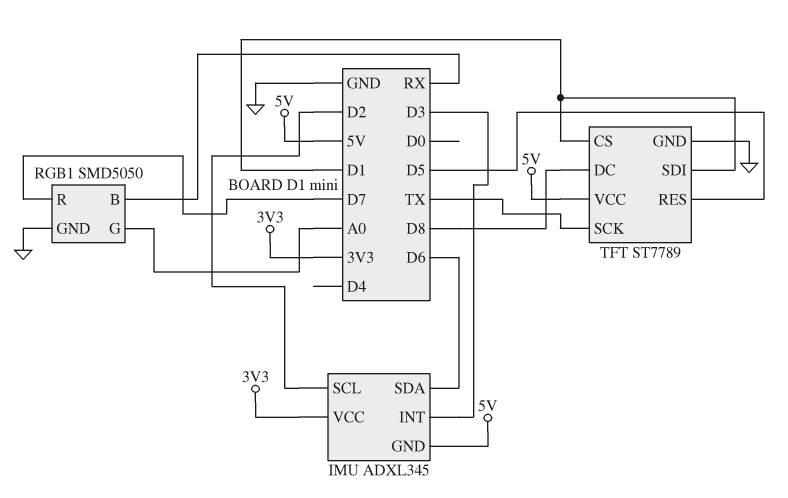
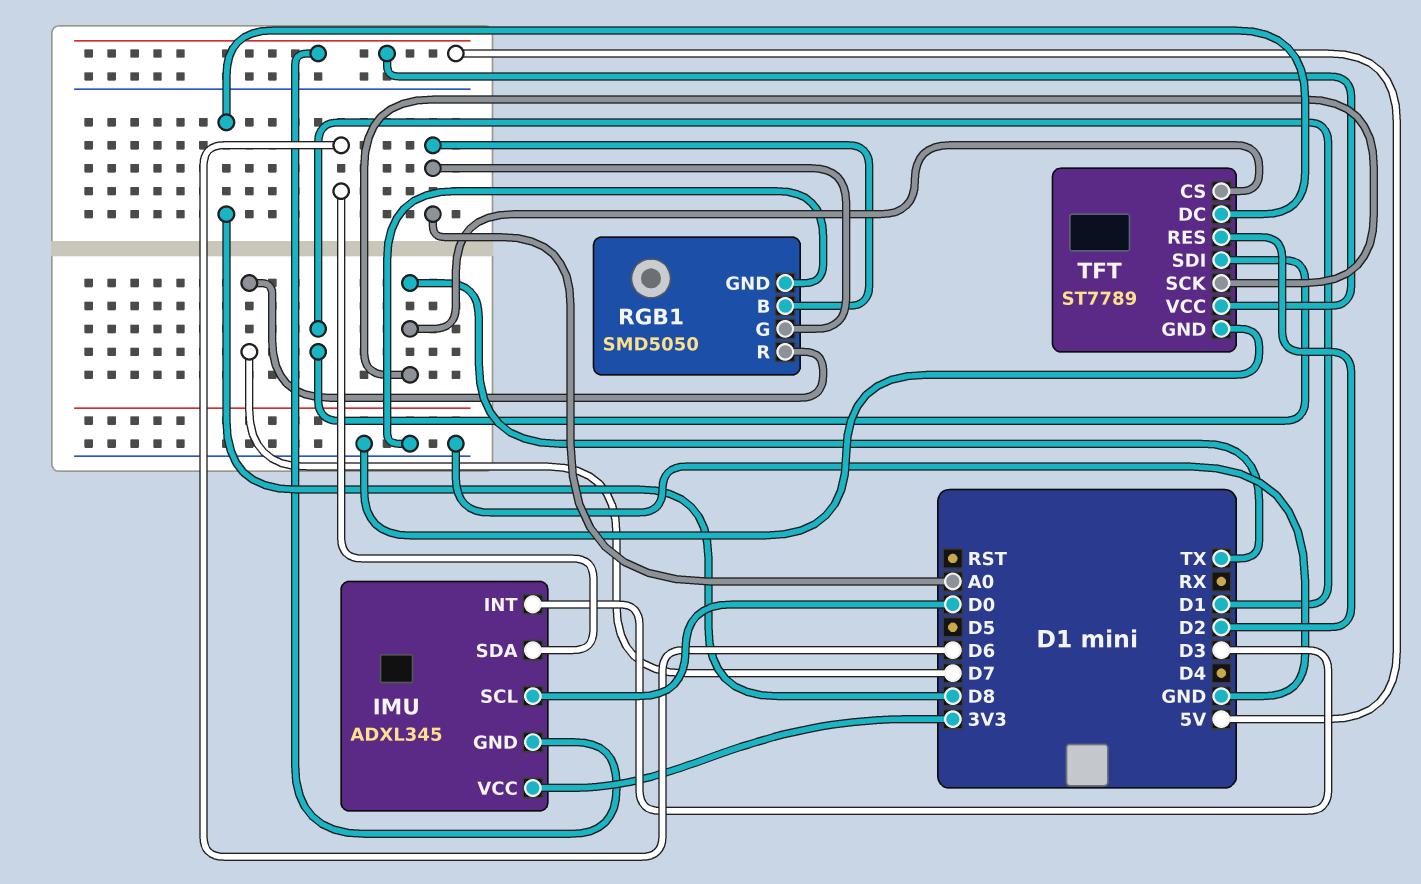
IMU pin SCL: D2 -> D0
RGB1 pin B: RX -> A0
TFT pin CS: D1 -> TX
TFT pin RES: D5 -> D2

